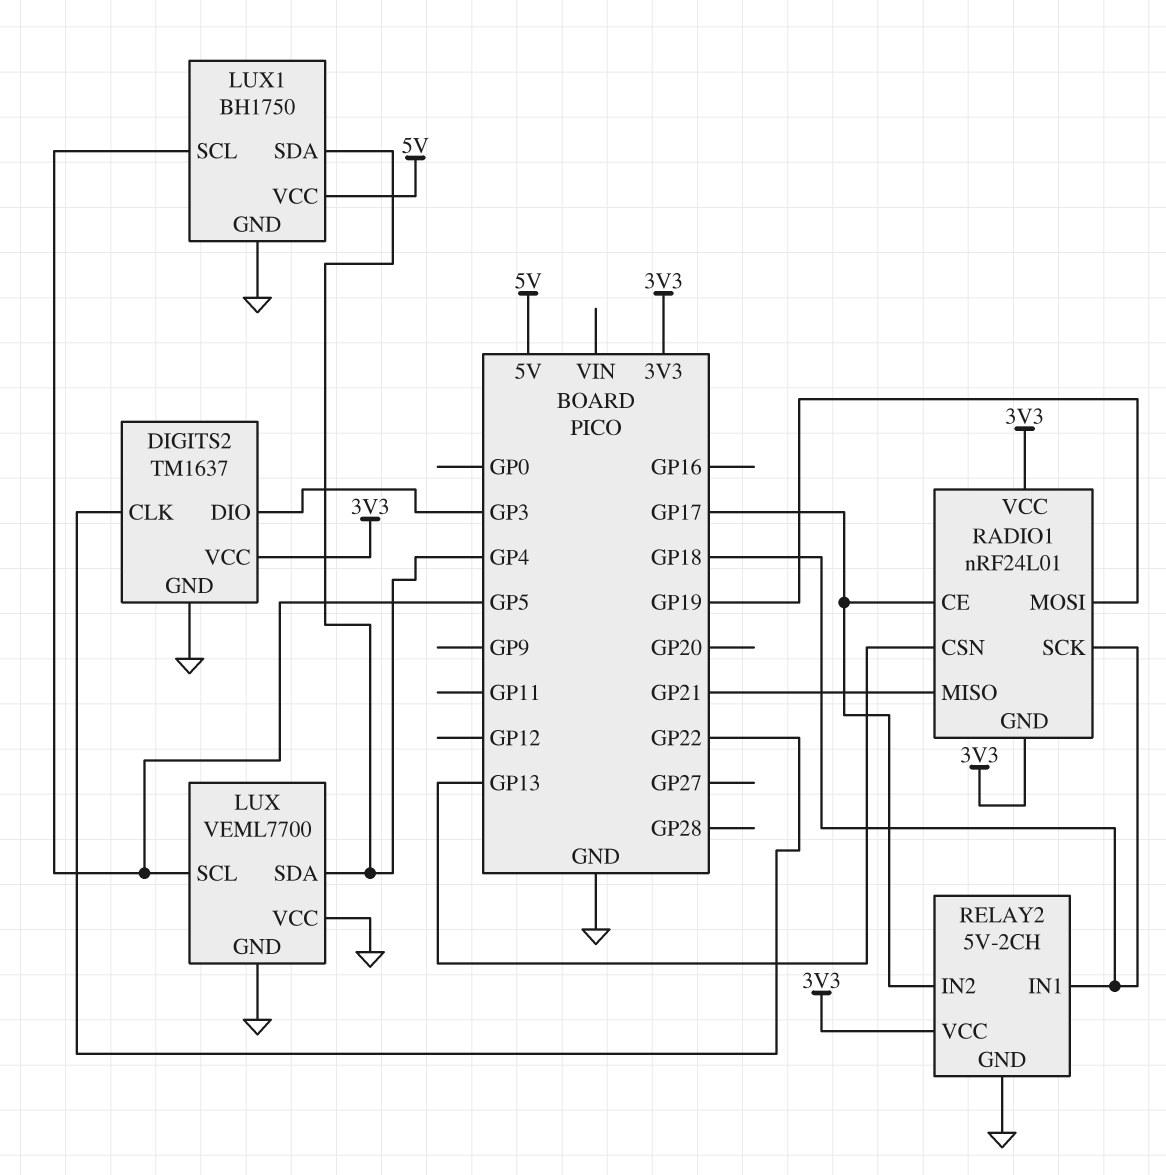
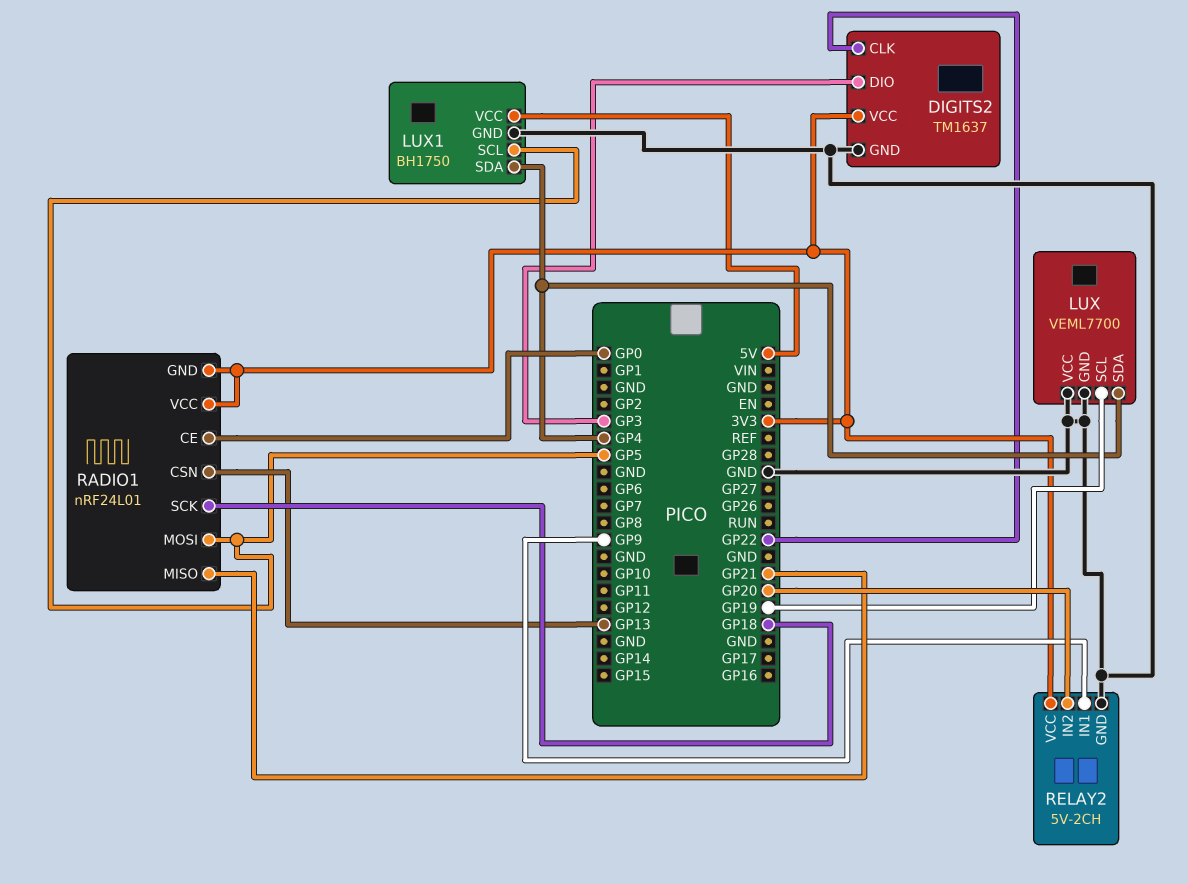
LUX pin SCL: GP5 -> GP19
RADIO1 pin CE: GP17 -> GP0
RADIO1 pin MOSI: GP19 -> GP5
RELAY2 pin IN1: GP18 -> GP9
RELAY2 pin IN2: GP17 -> GP20

